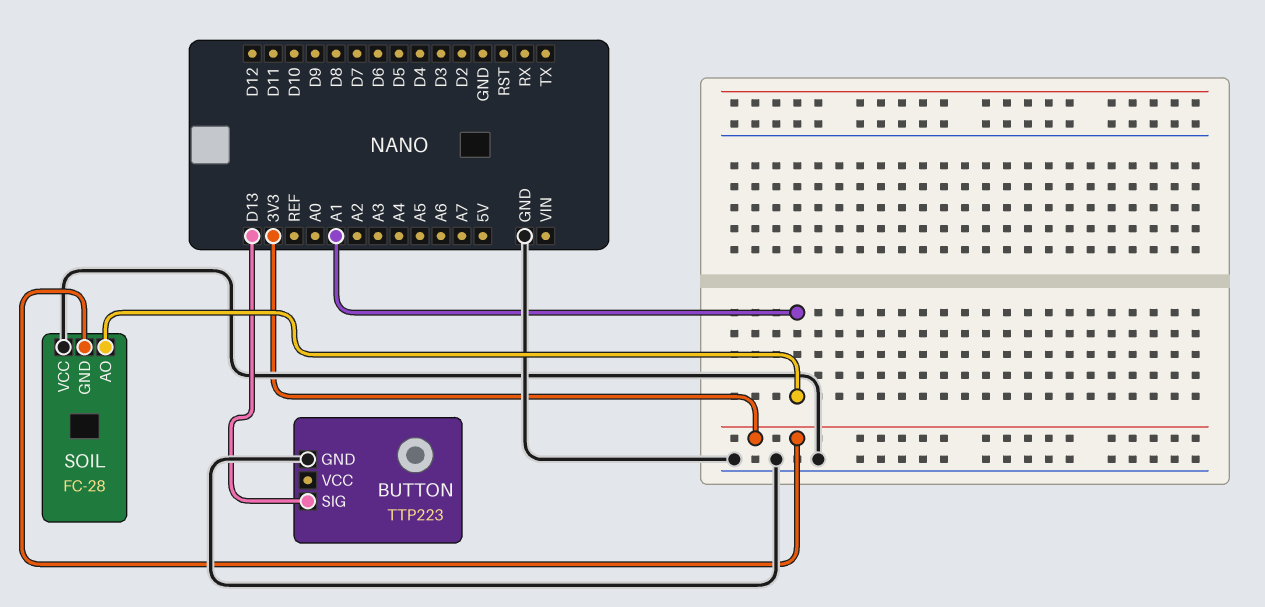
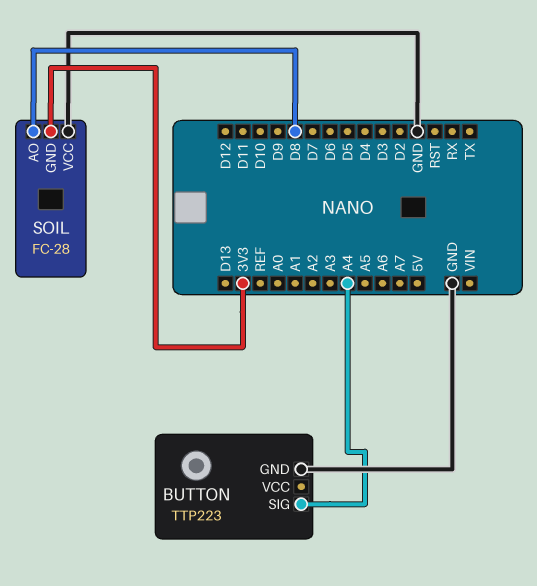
BUTTON pin SIG: D13 -> A4
SOIL pin AO: A1 -> D8

